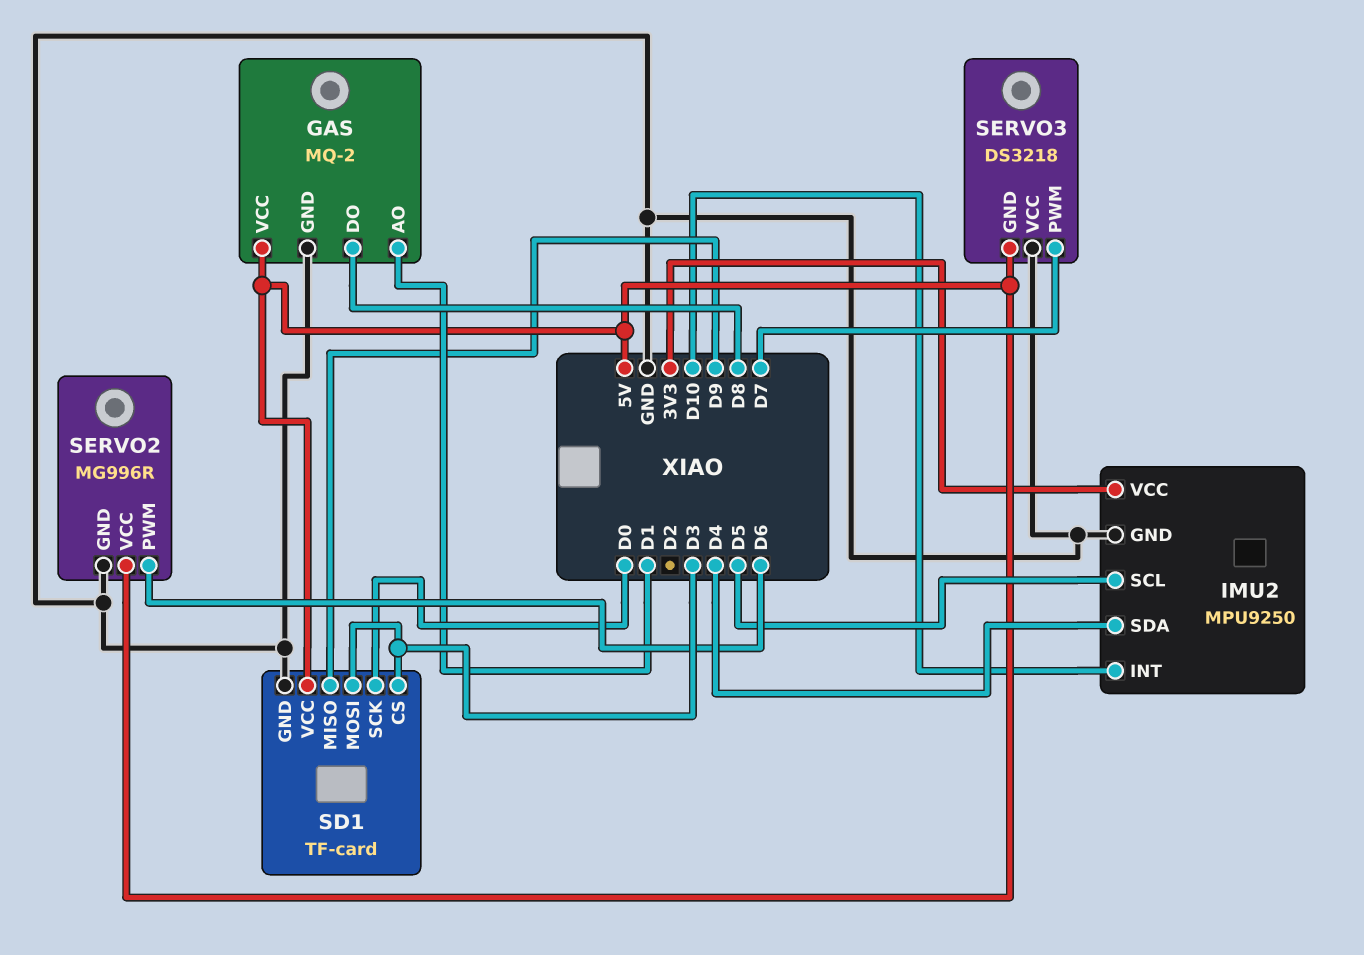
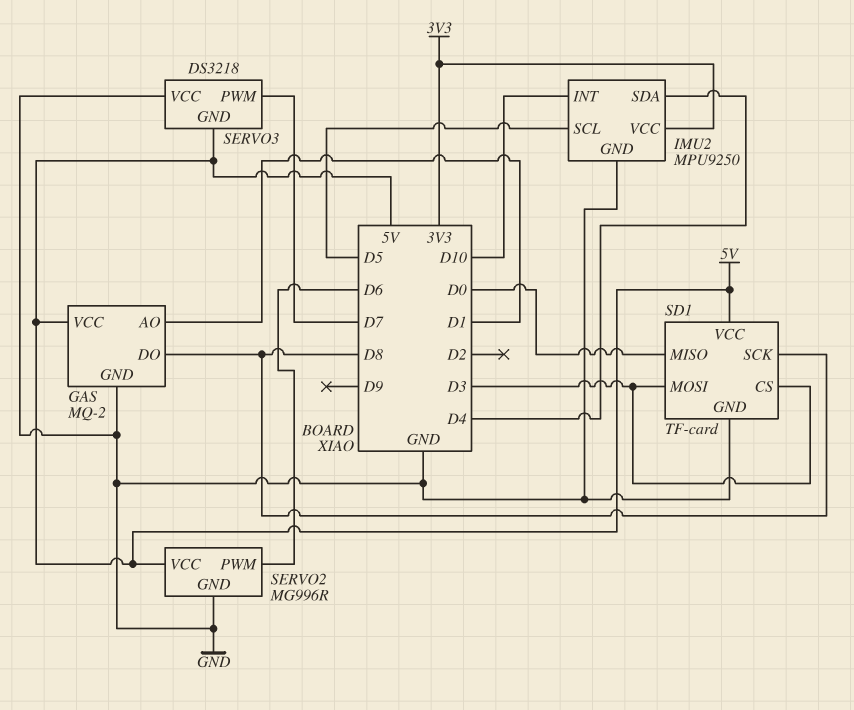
SD1 pin MISO: D9 -> D0
SD1 pin SCK: D0 -> D8

